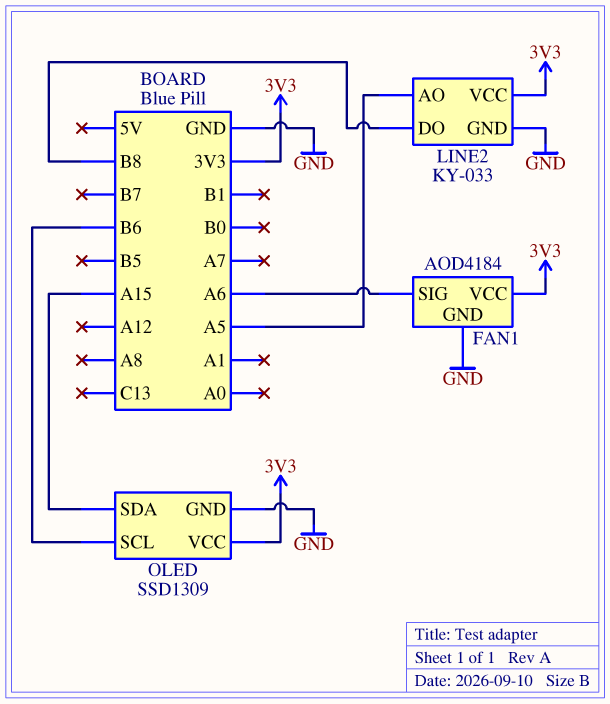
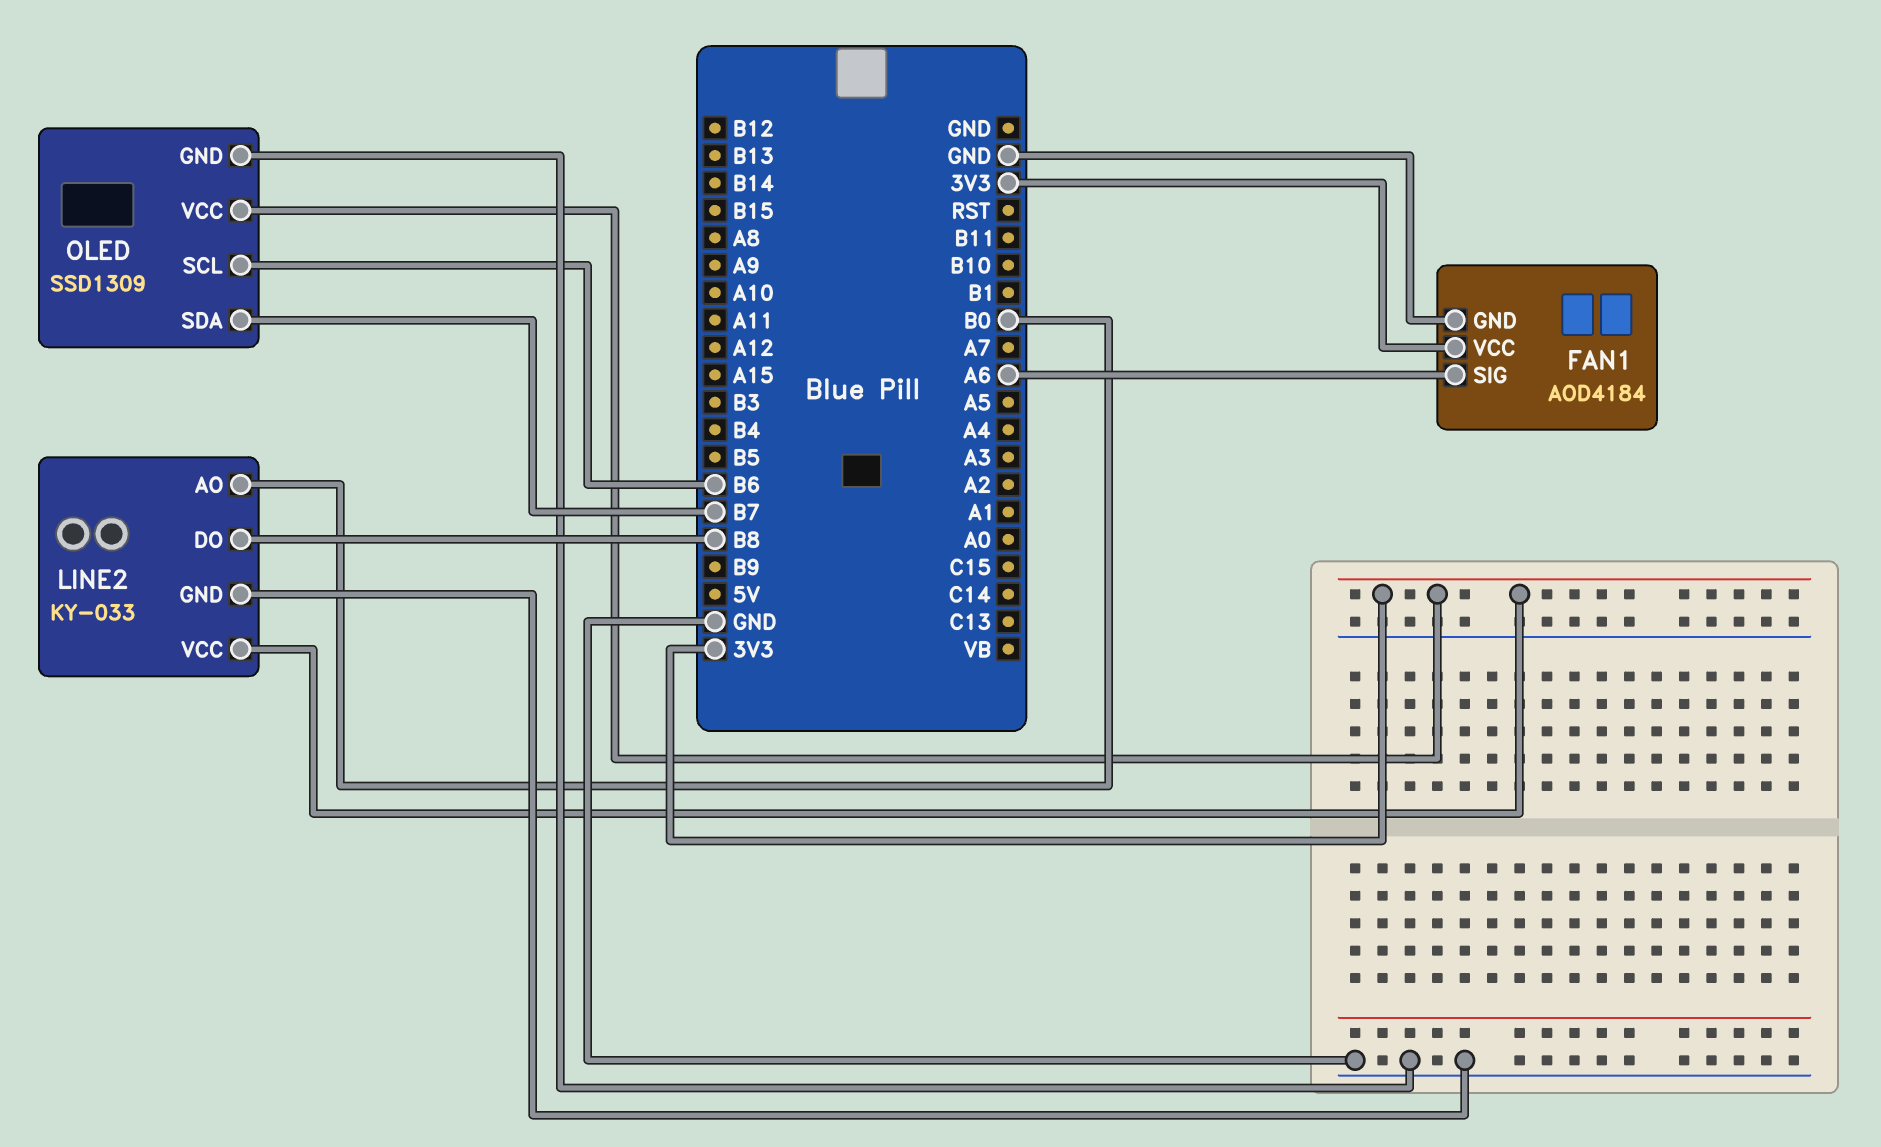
LINE2 pin AO: A5 -> B0
OLED pin SDA: A15 -> B7

